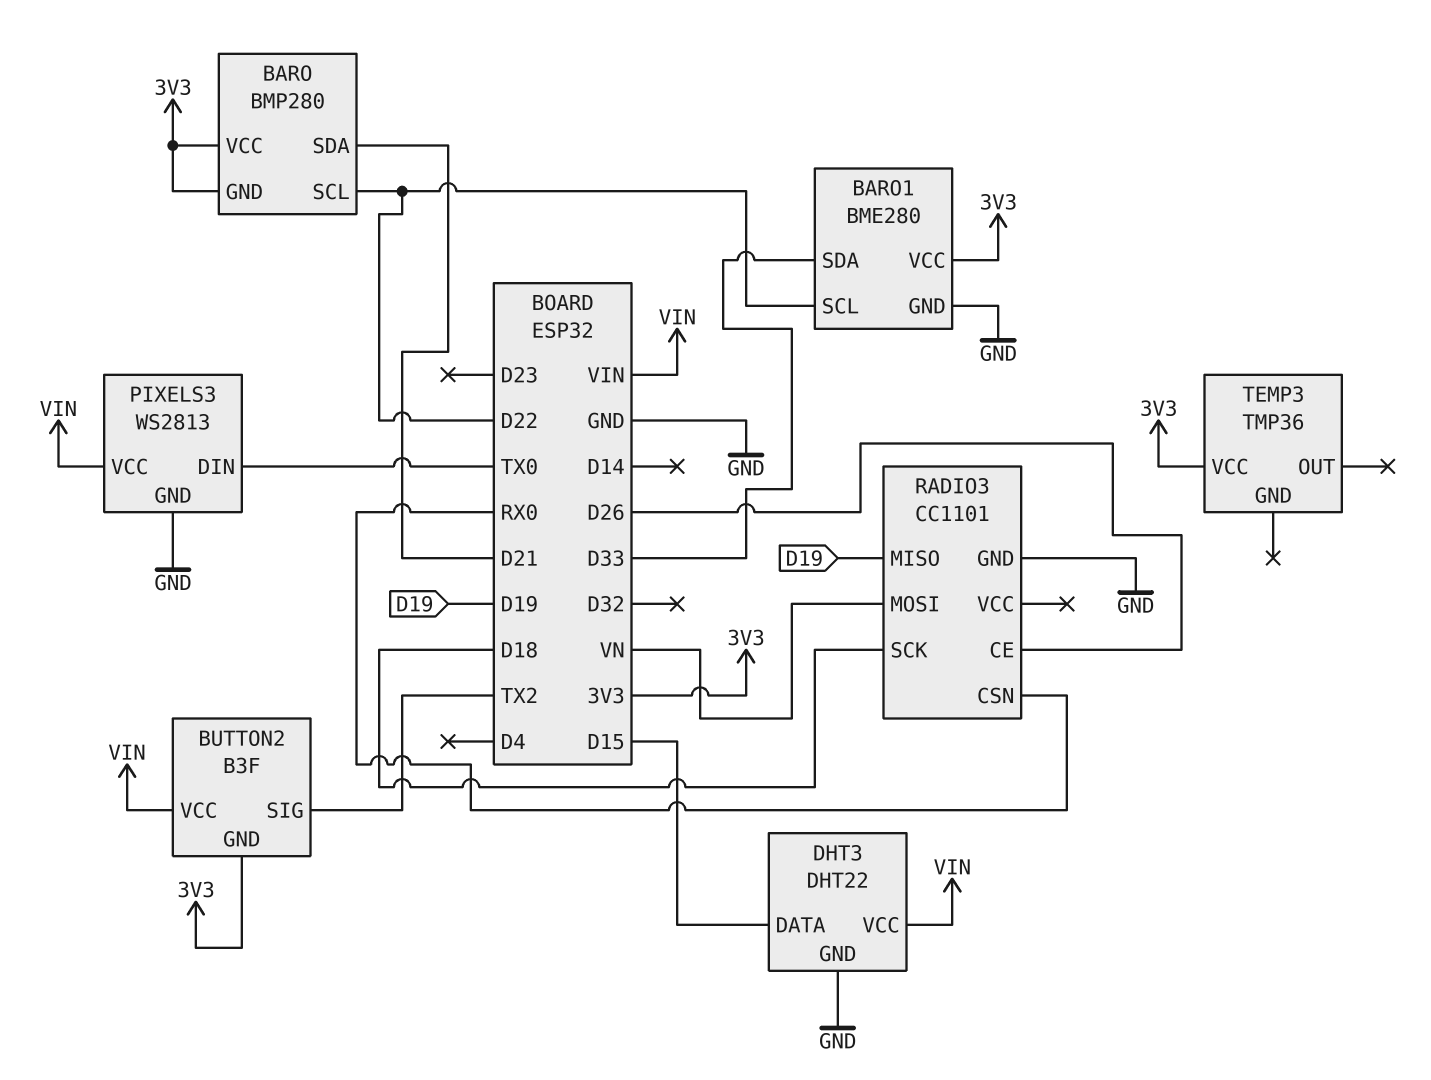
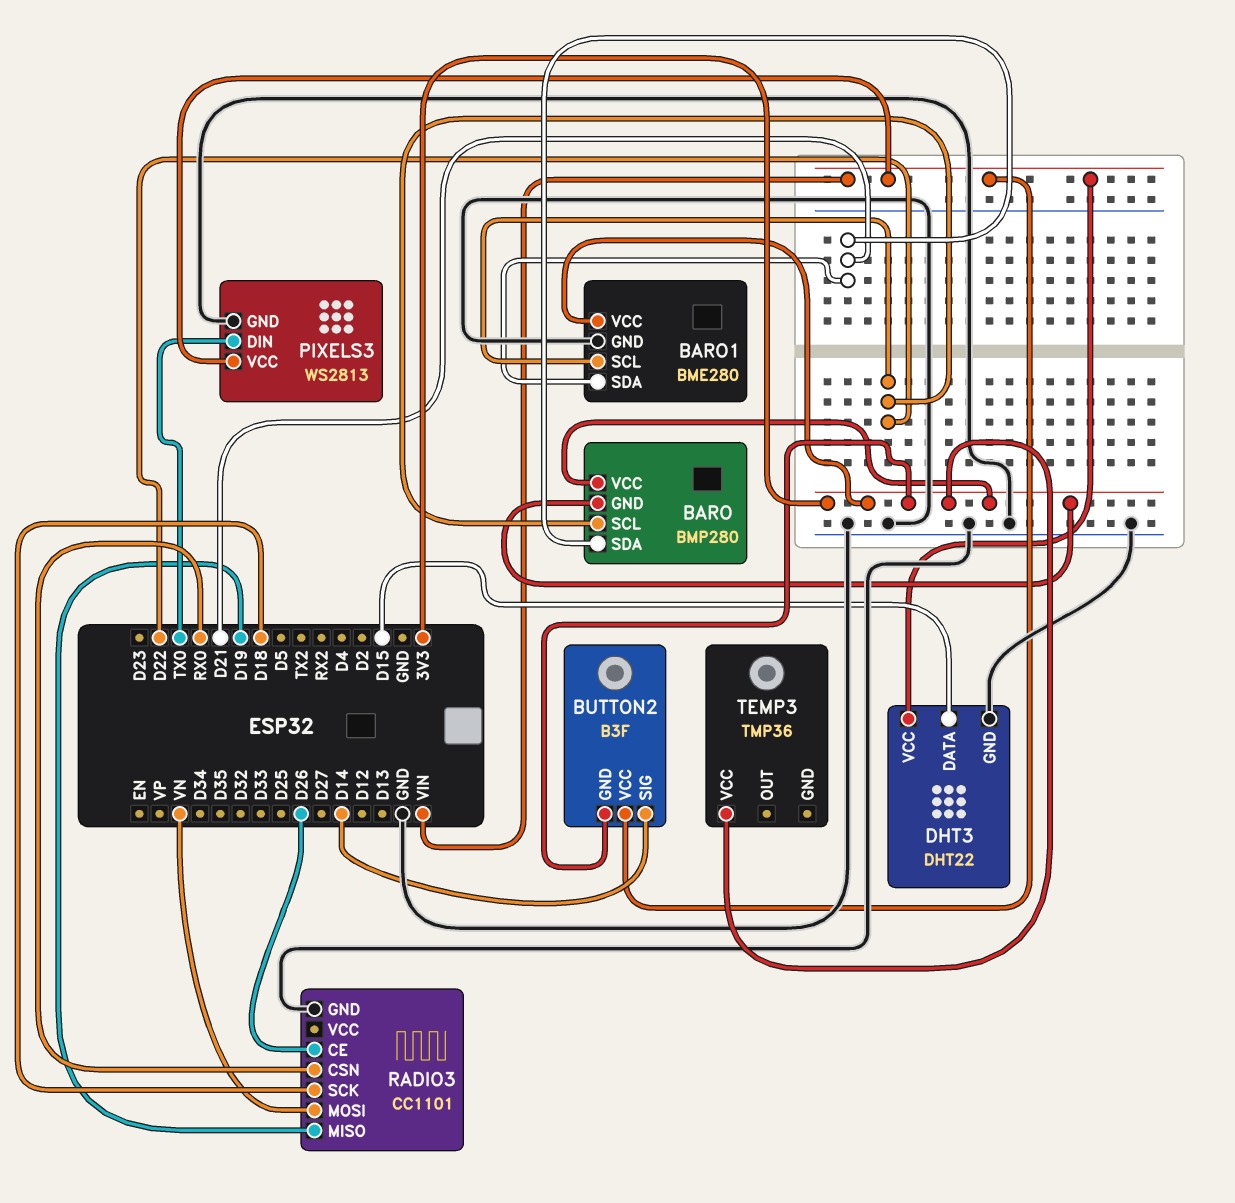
BARO1 pin SDA: D33 -> D21
BUTTON2 pin SIG: TX2 -> D14

